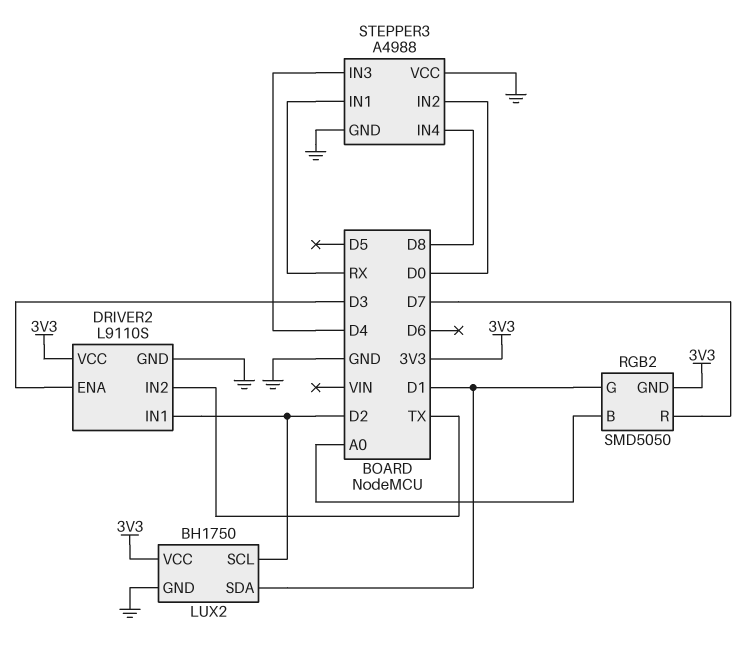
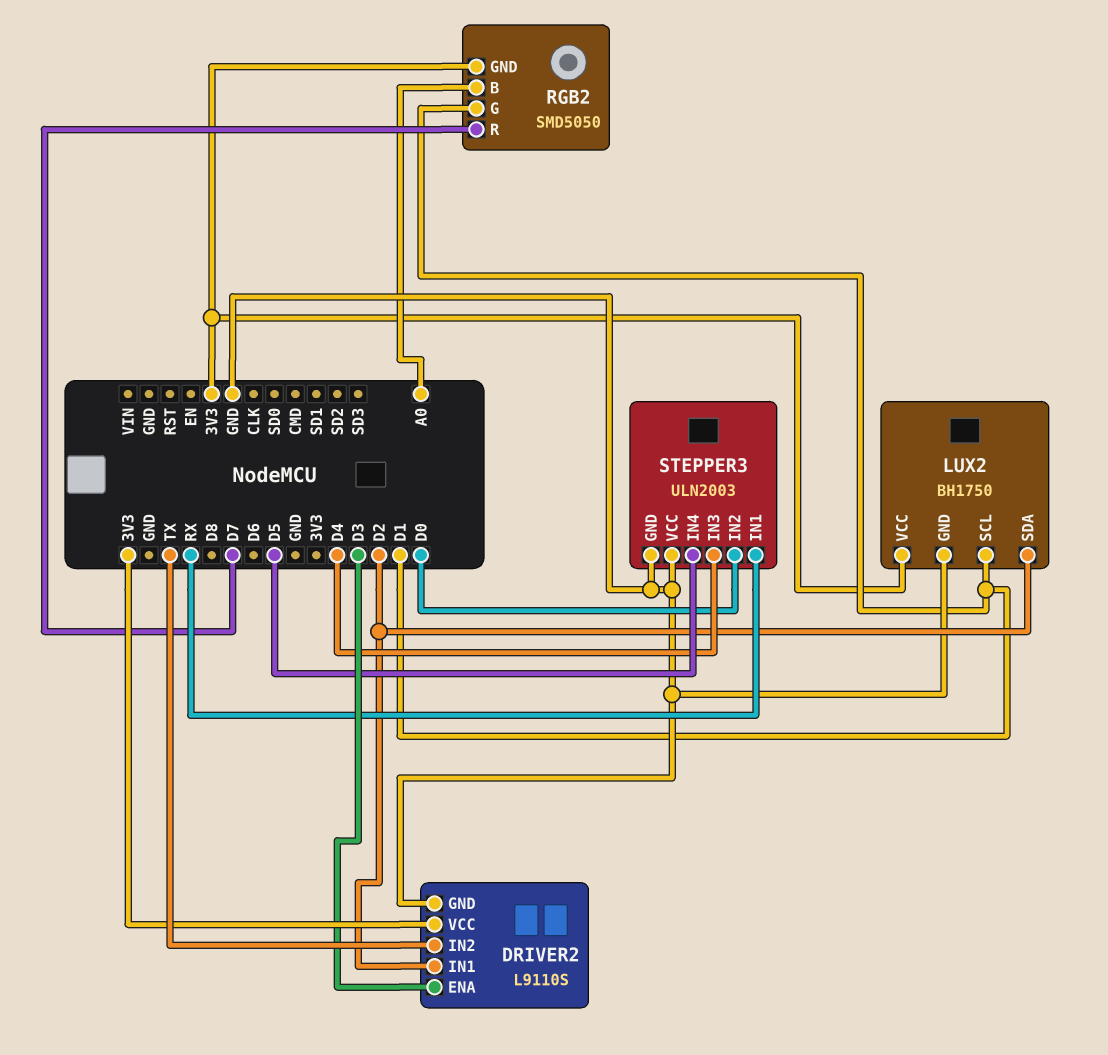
LUX2 pin SCL: D2 -> D1
LUX2 pin SDA: D1 -> D2
STEPPER3: A4988 -> ULN2003
STEPPER3 pin IN4: D8 -> D5

